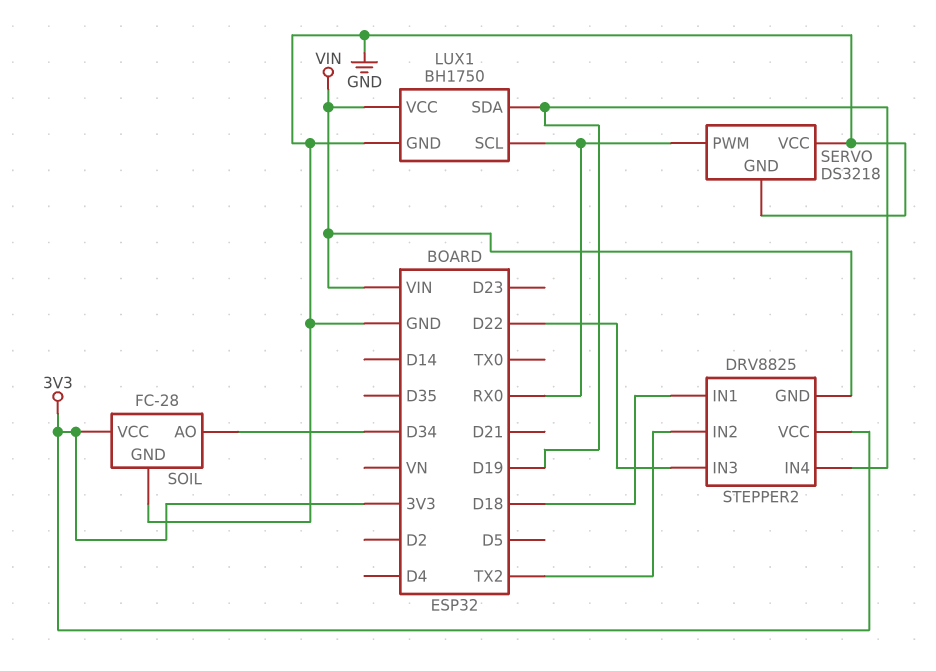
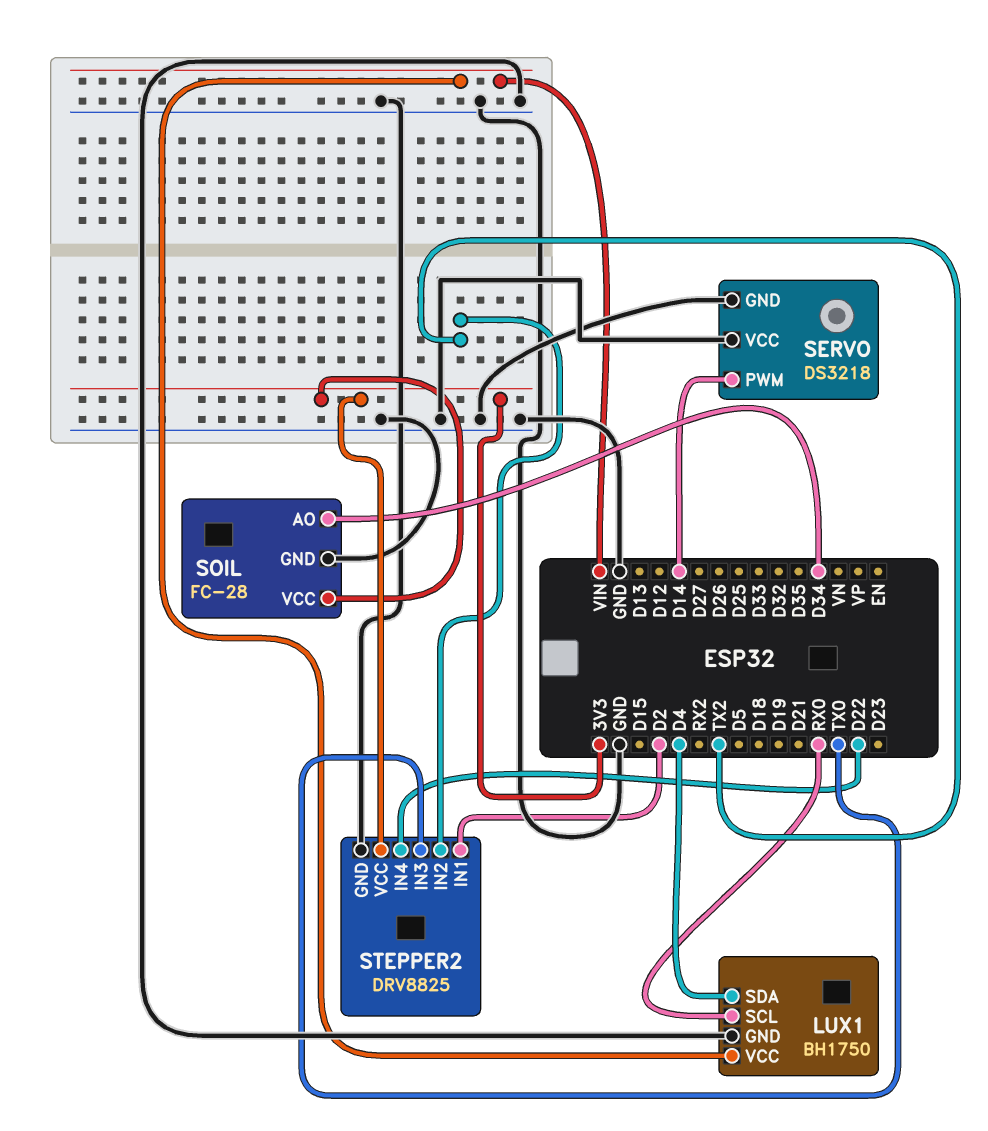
LUX1 pin SDA: D19 -> D4
SERVO pin PWM: RX0 -> D14
STEPPER2 pin GND: VIN -> GND
STEPPER2 pin IN1: D18 -> D2
STEPPER2 pin IN3: D22 -> TX0
STEPPER2 pin IN4: D19 -> D22

